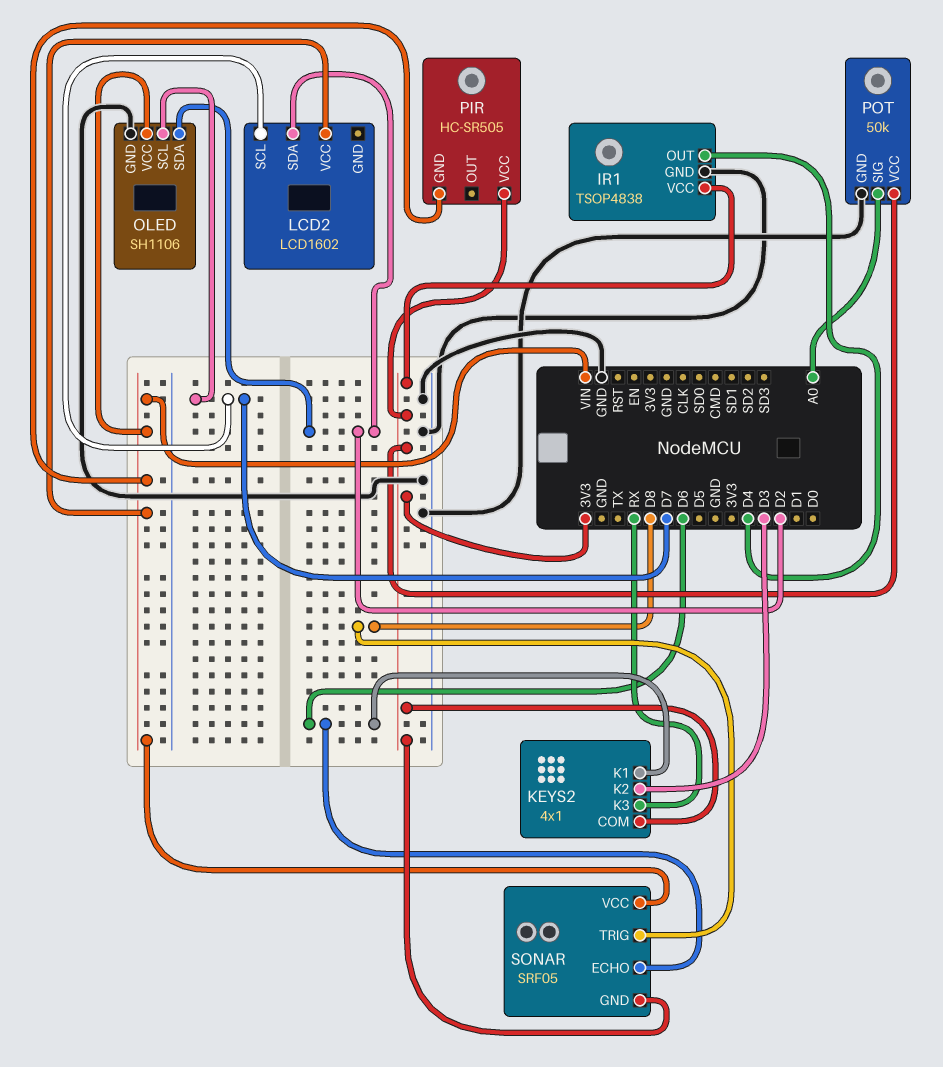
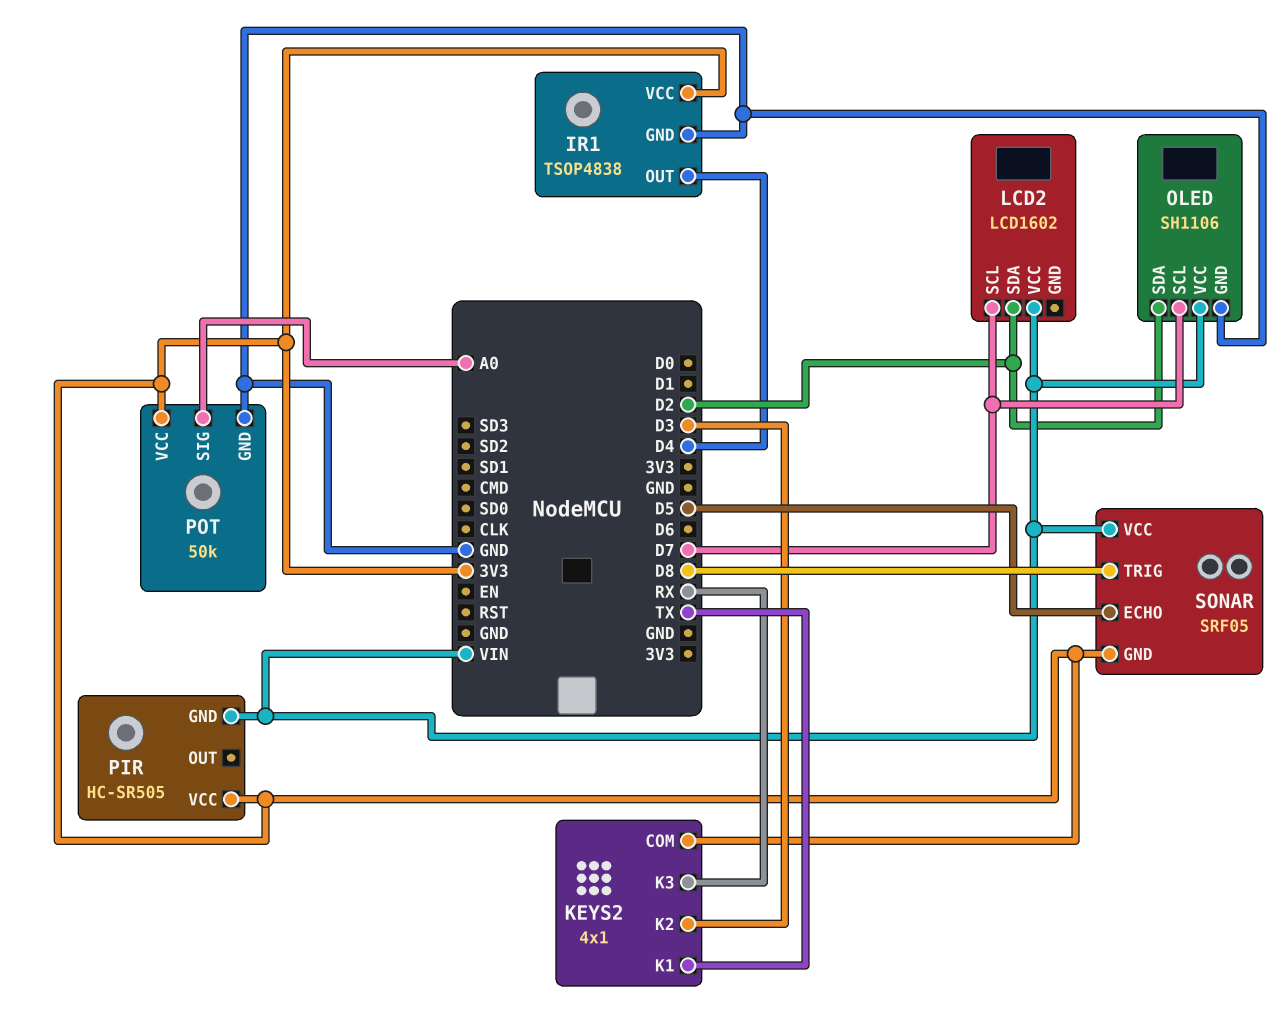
KEYS2 pin K1: D6 -> TX
SONAR pin ECHO: D6 -> D5

